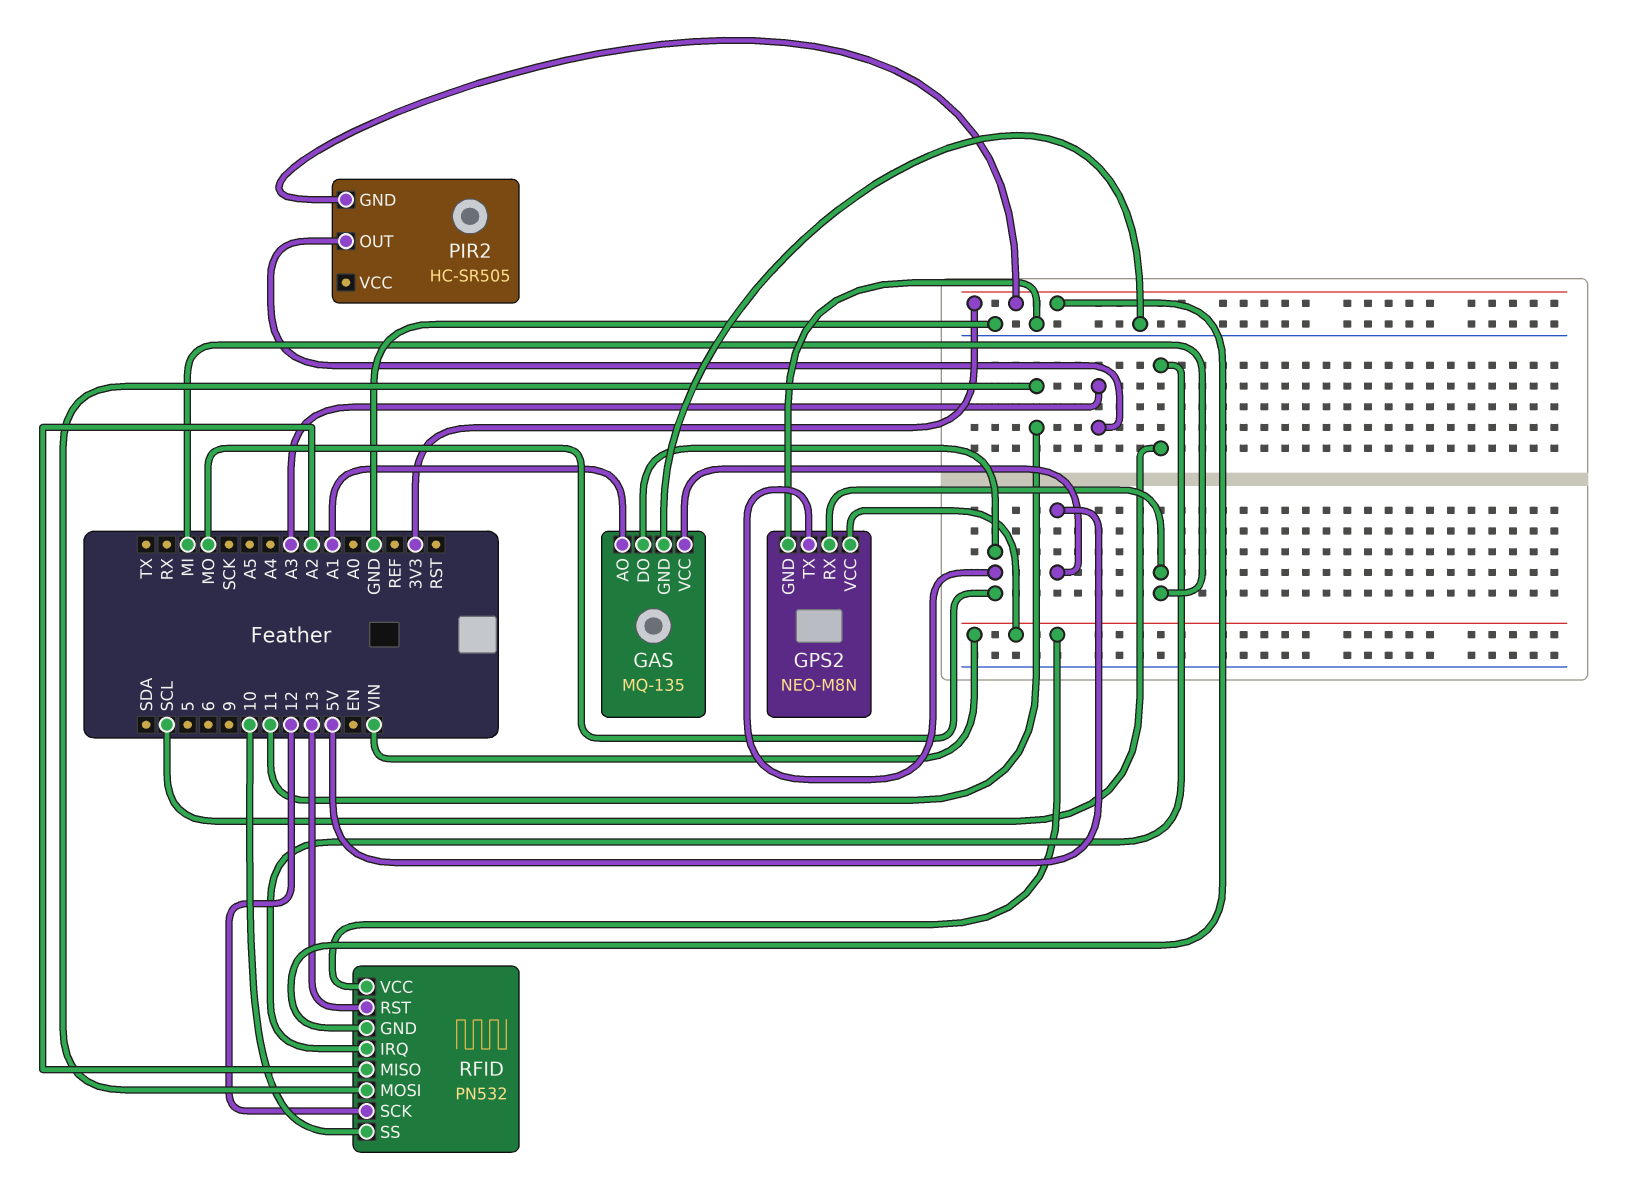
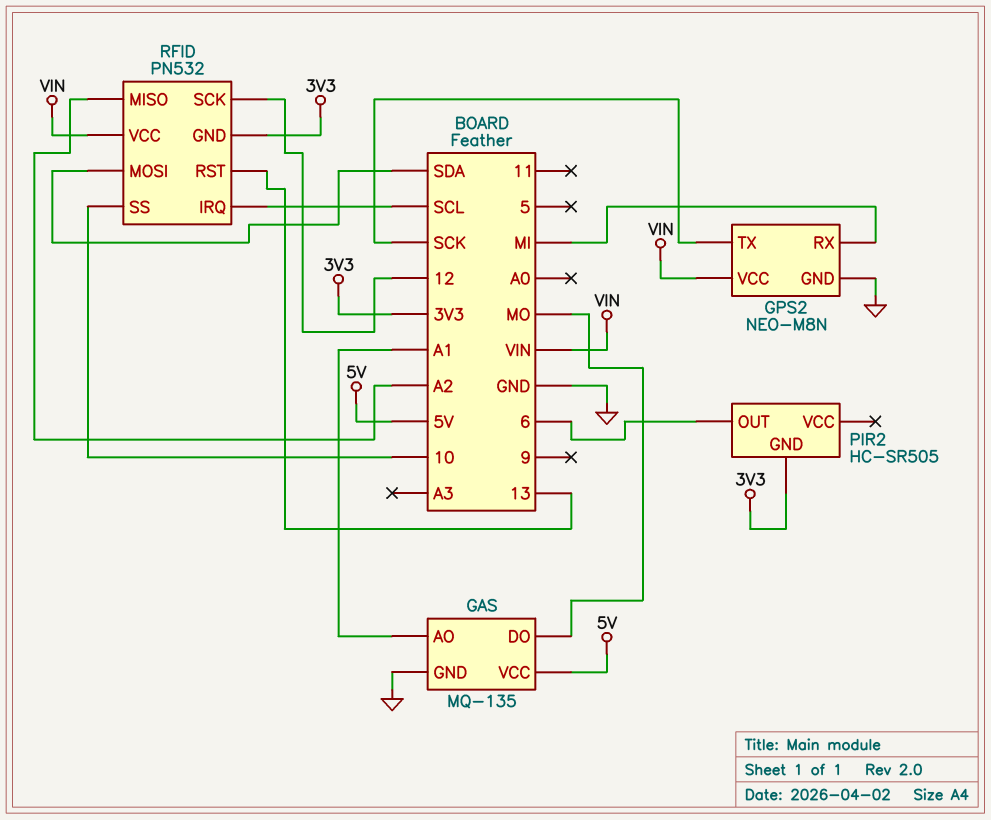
GPS2 pin TX: MO -> SCK
PIR2 pin OUT: A3 -> 6
RFID pin MOSI: 11 -> SDA

